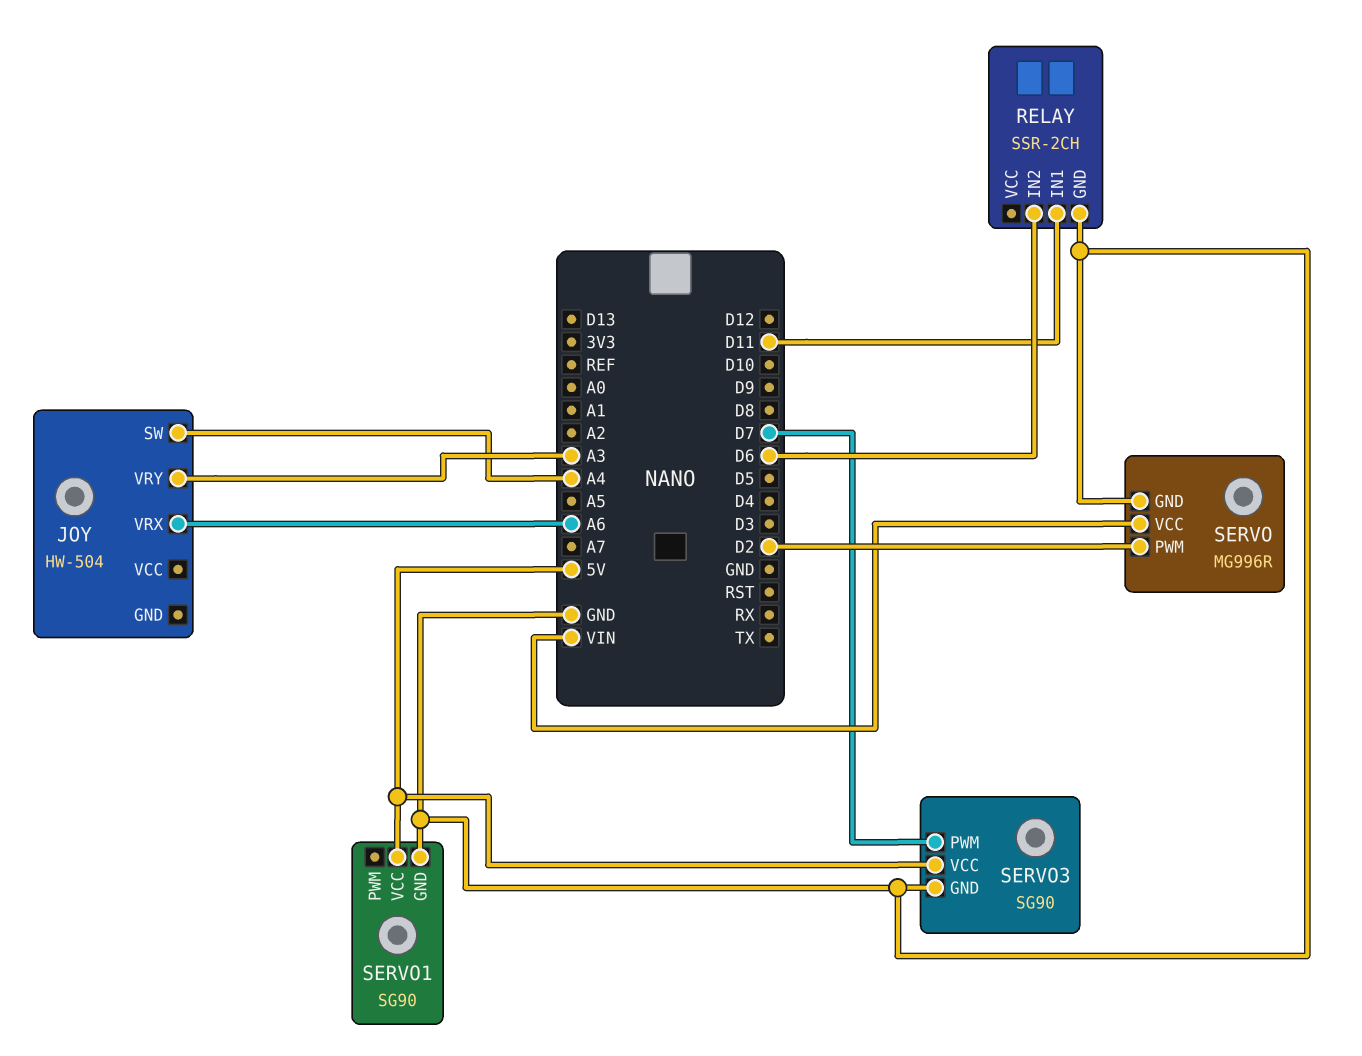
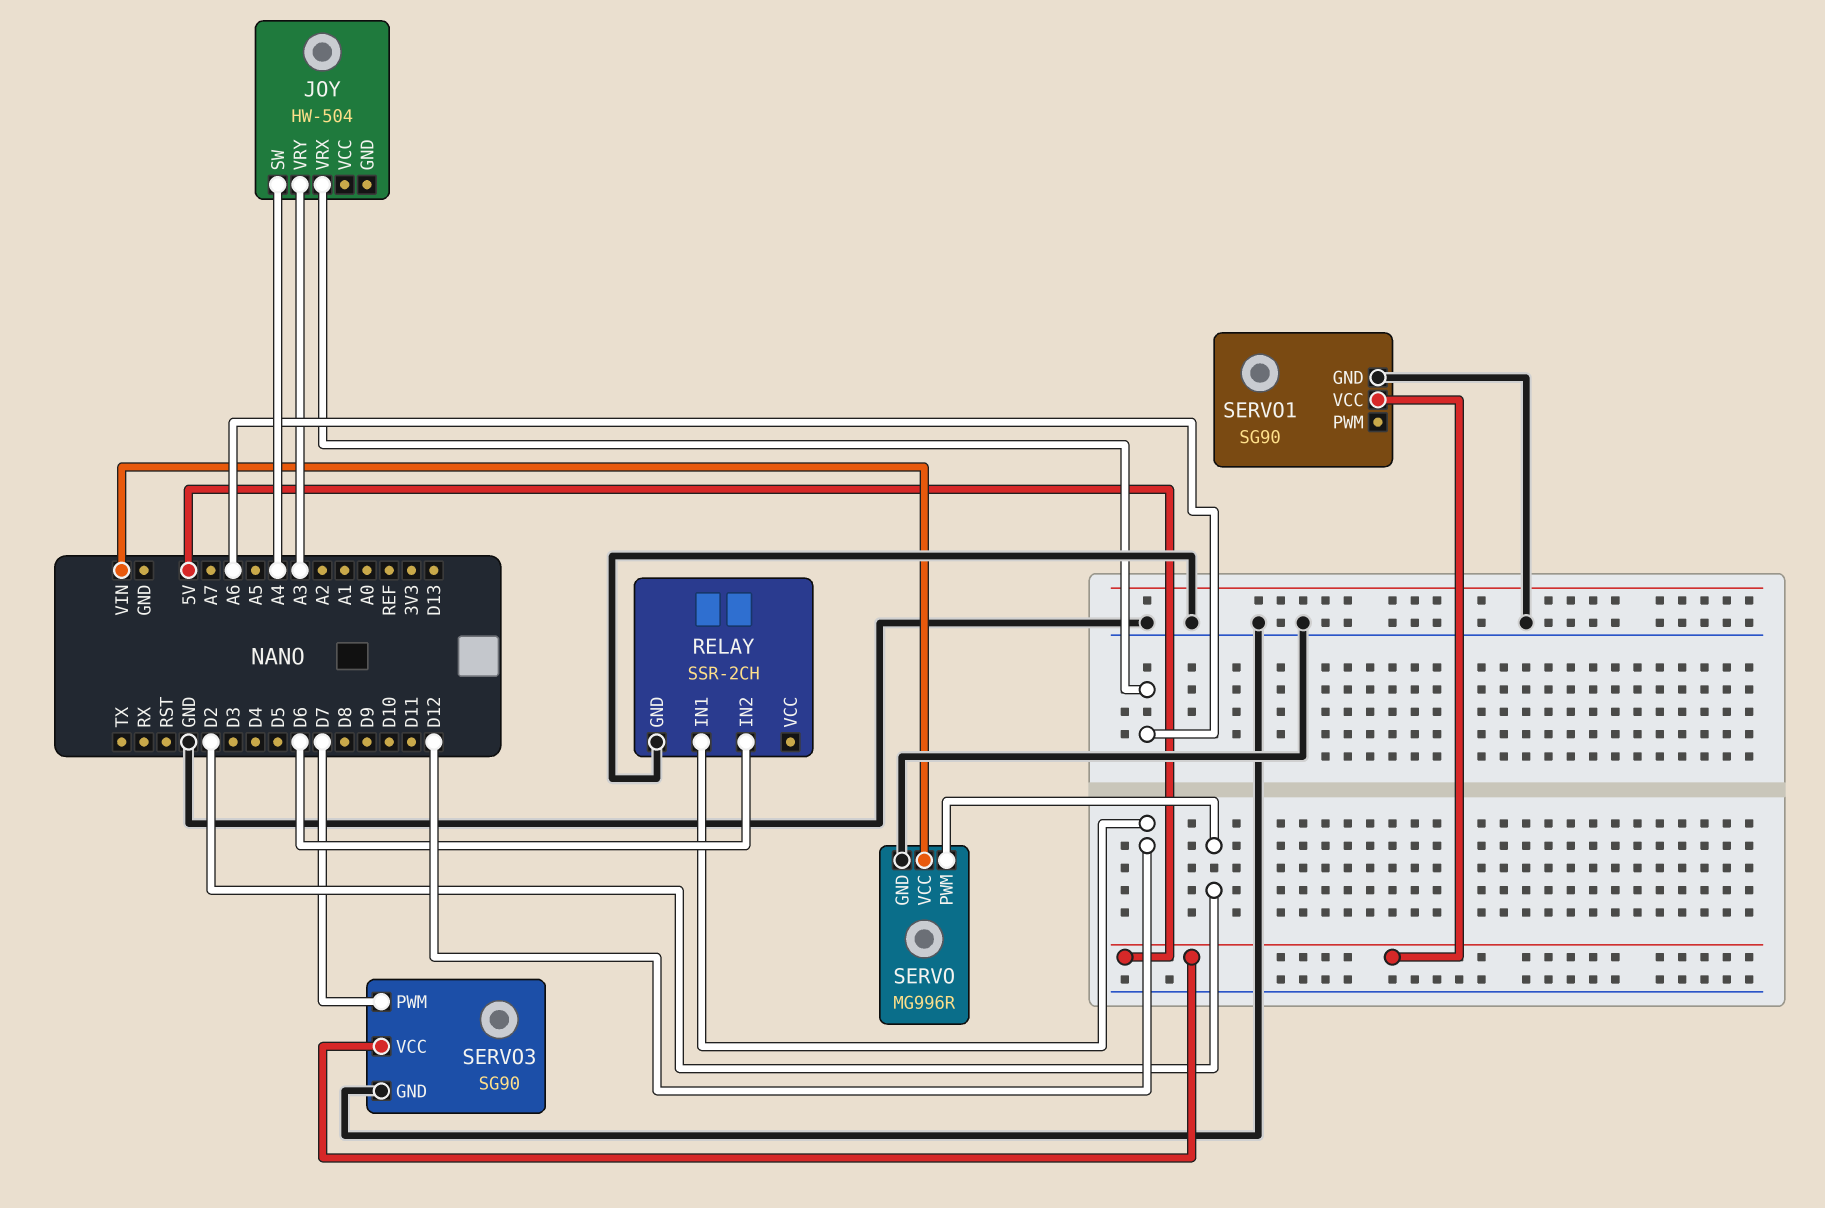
RELAY pin IN1: D11 -> D12

